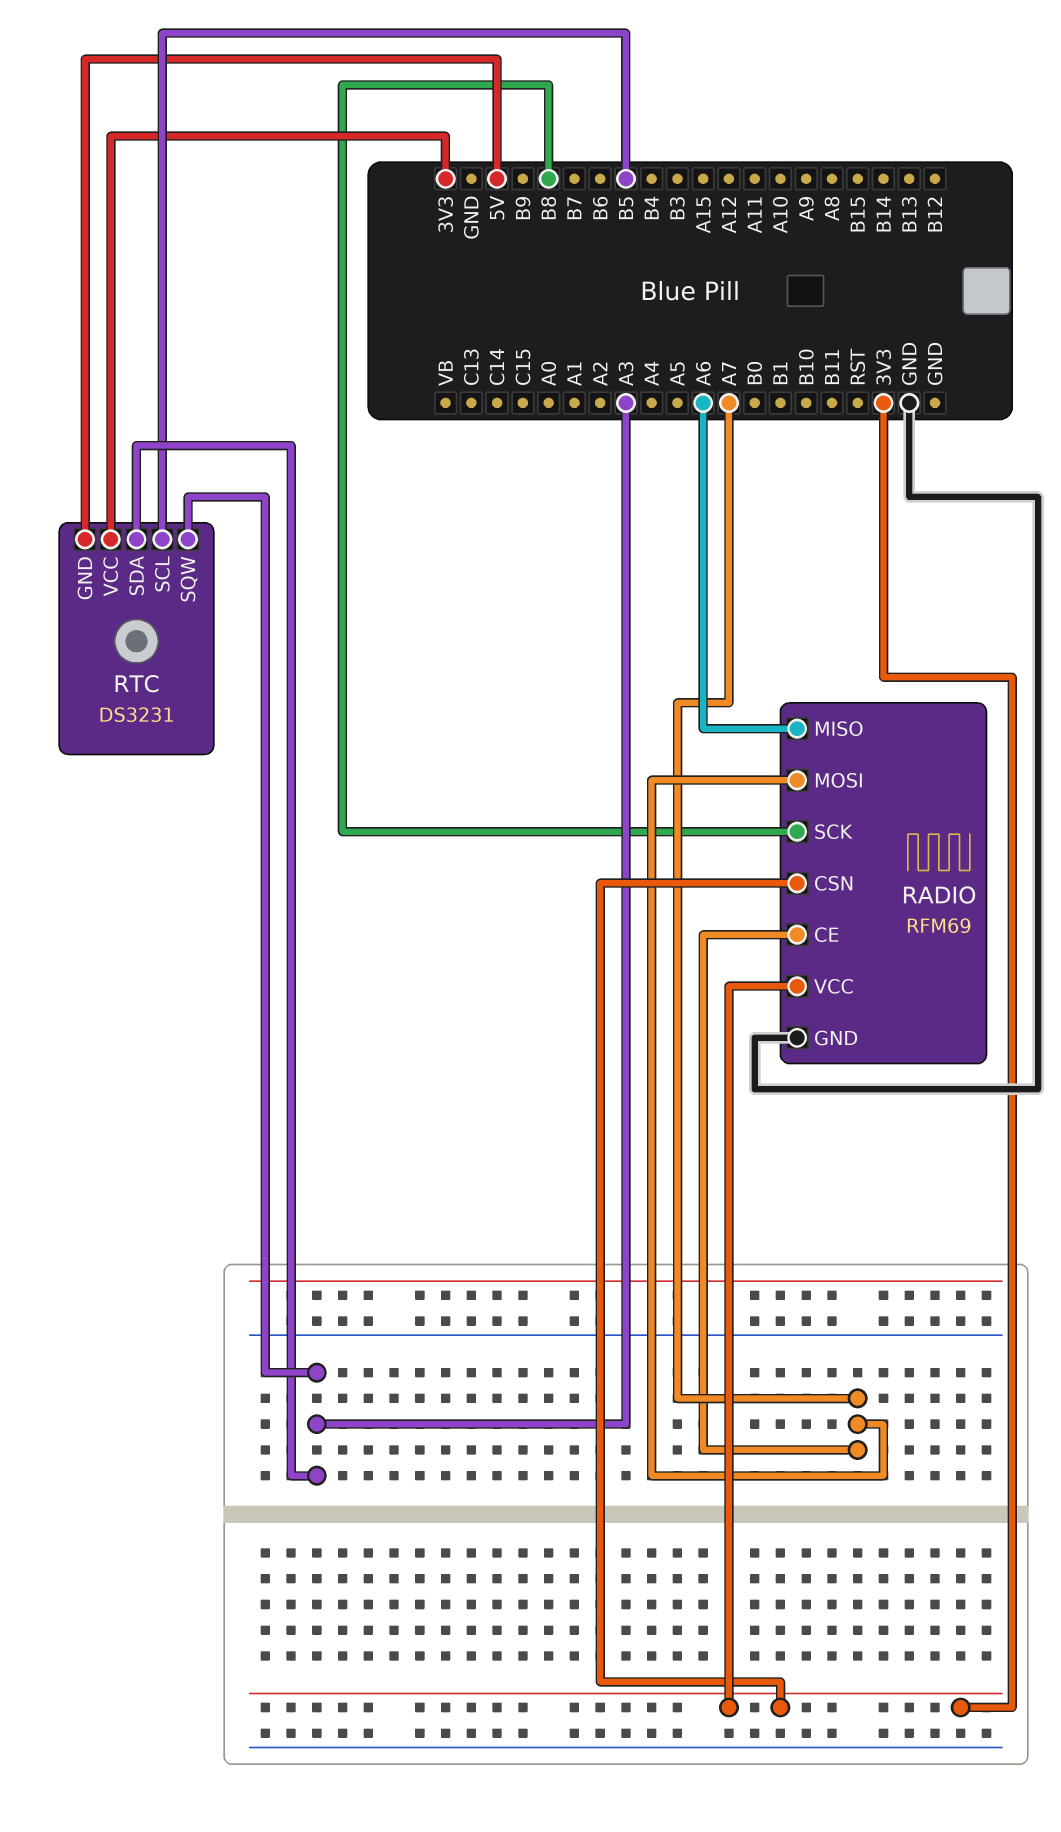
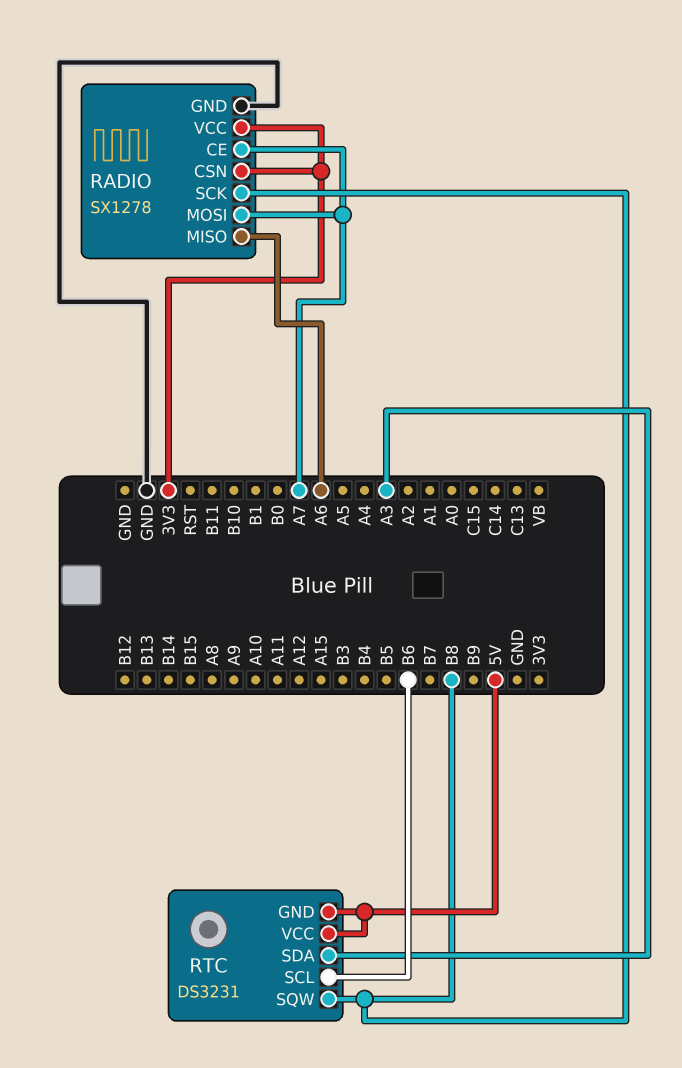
RADIO: RFM69 -> SX1278
RTC pin SCL: B5 -> B6
RTC pin SQW: A3 -> B8
RTC pin VCC: 3V3 -> 5V

